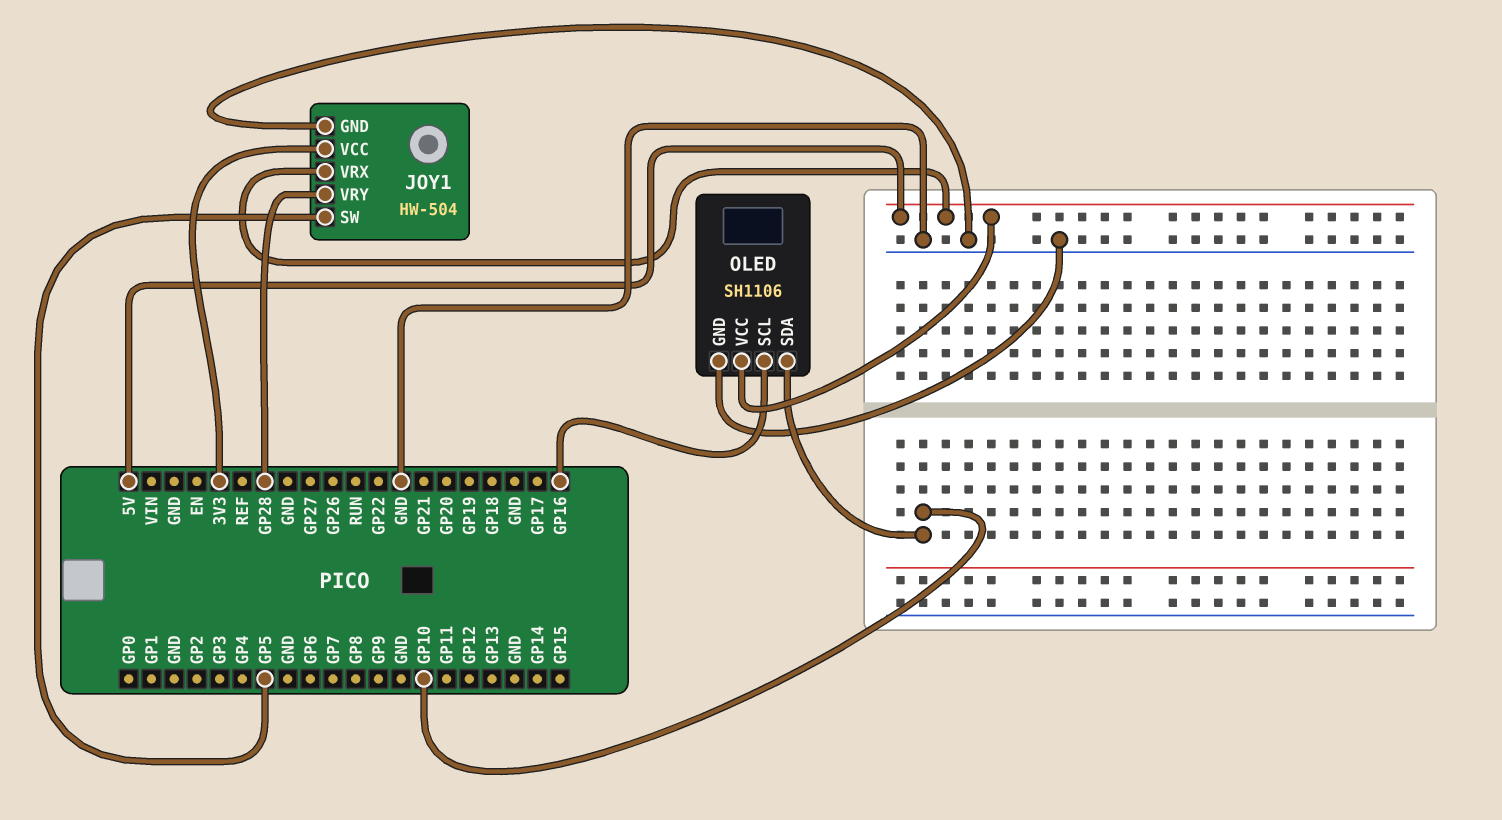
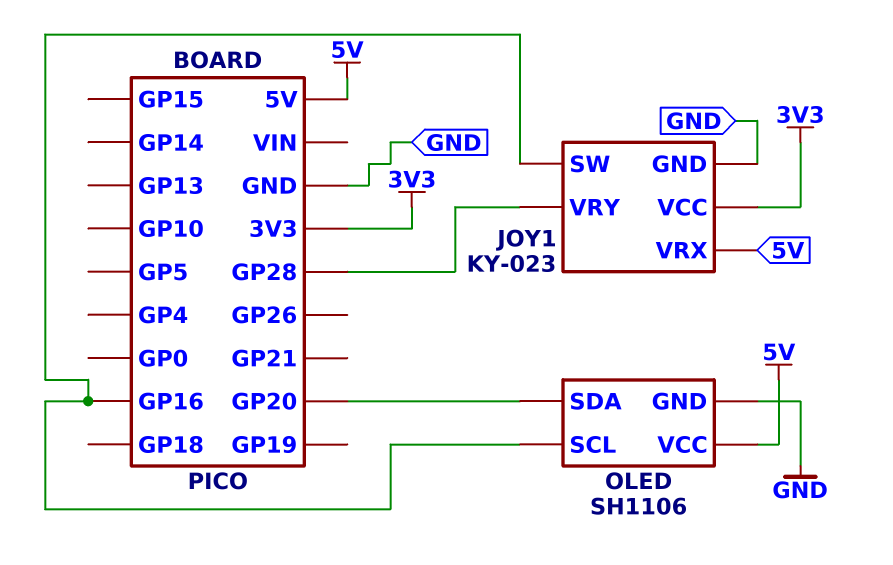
JOY1: HW-504 -> KY-023
JOY1 pin SW: GP5 -> GP16
OLED pin SDA: GP10 -> GP20

